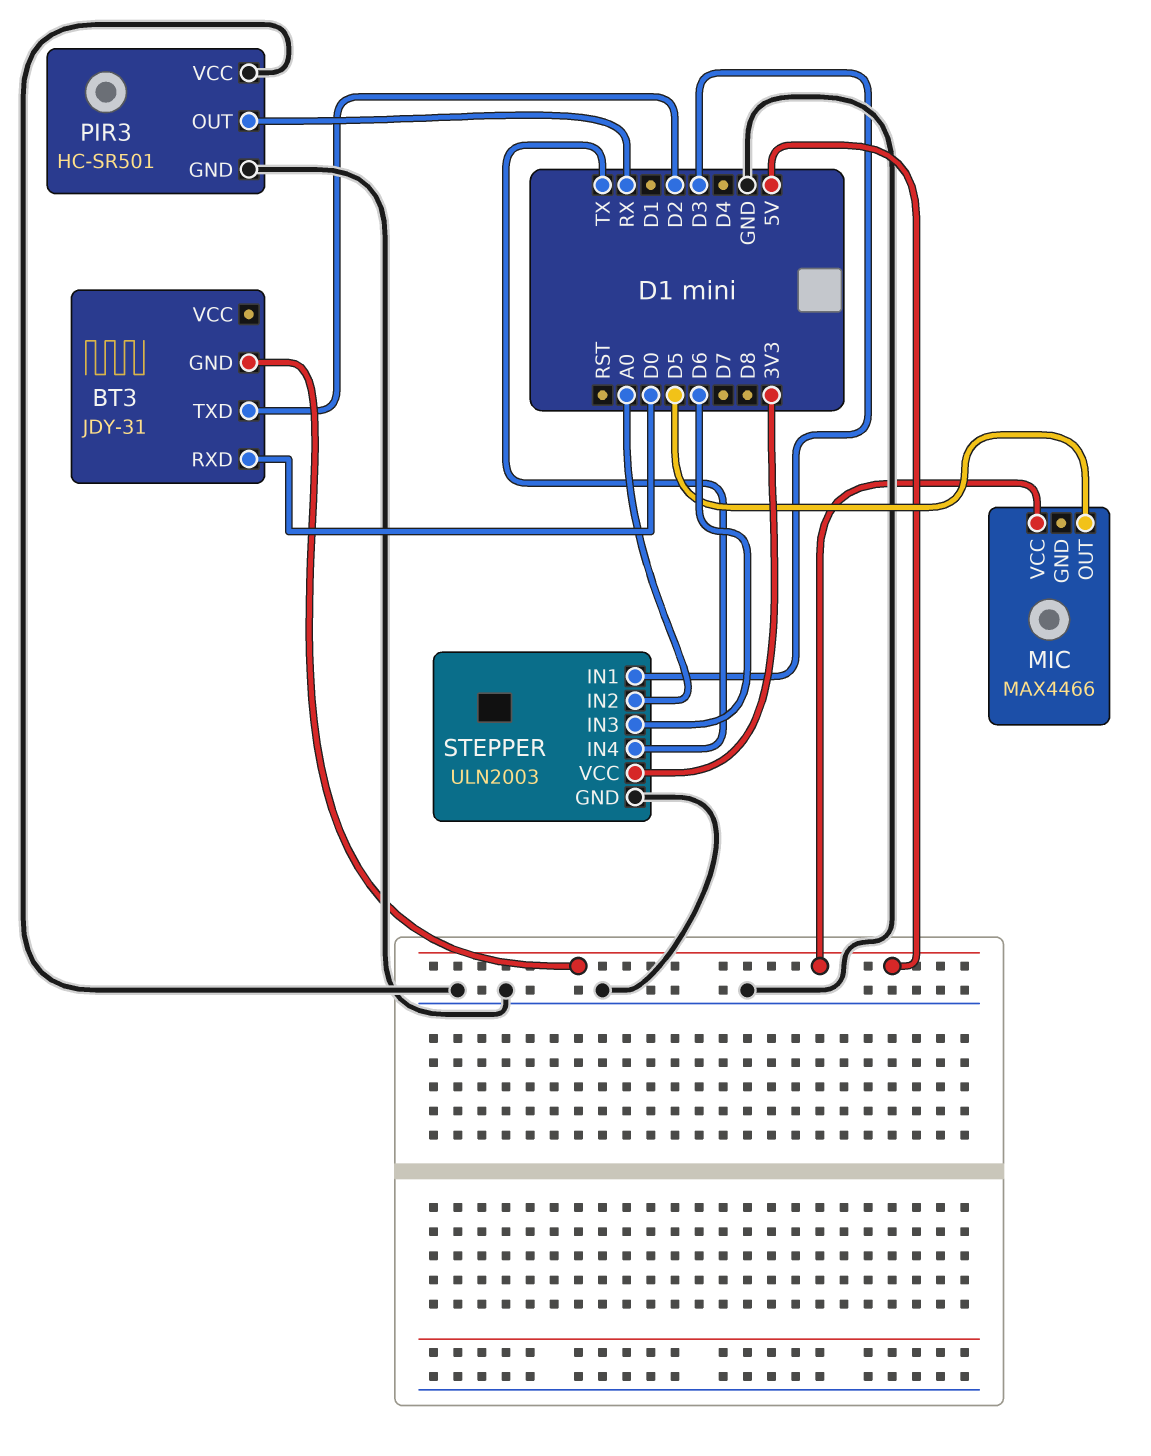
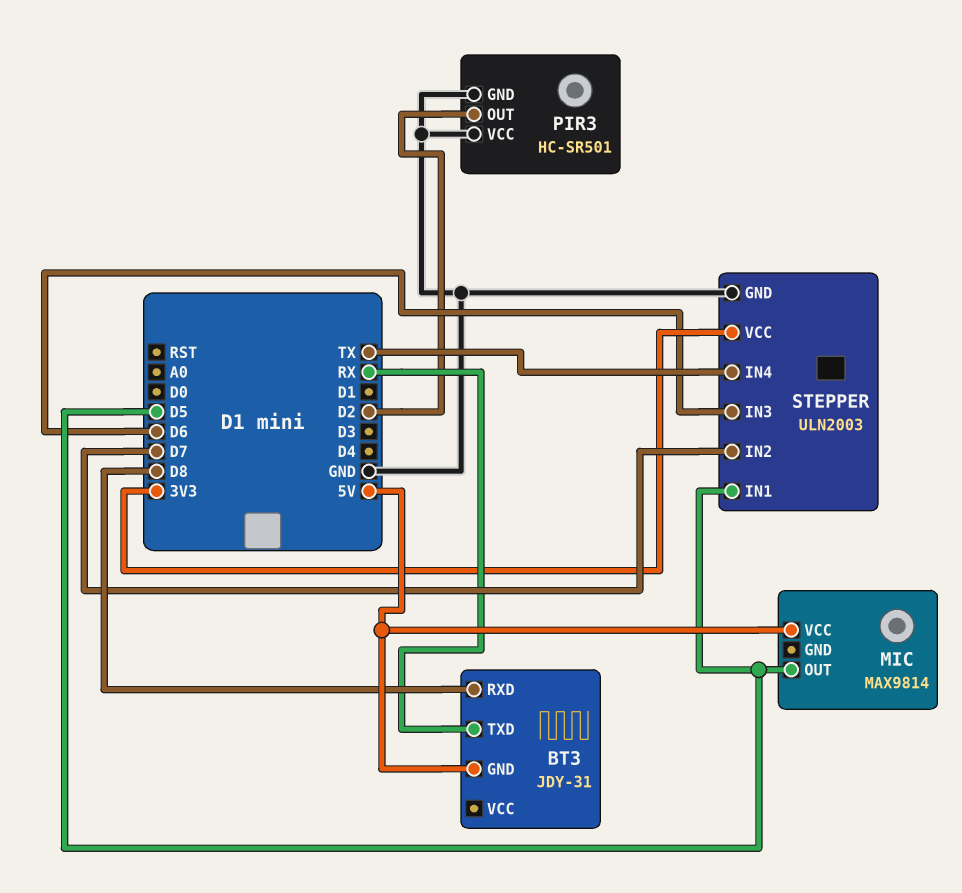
BT3 pin RXD: D0 -> D8
BT3 pin TXD: D2 -> RX
MIC: MAX4466 -> MAX9814
PIR3 pin OUT: RX -> D2
STEPPER pin IN1: D3 -> D5
STEPPER pin IN2: A0 -> D7

